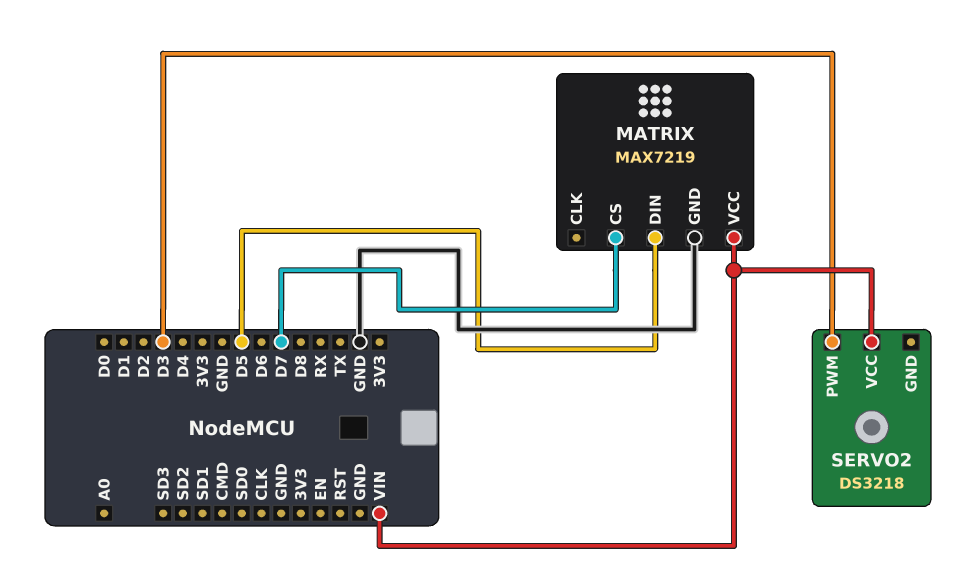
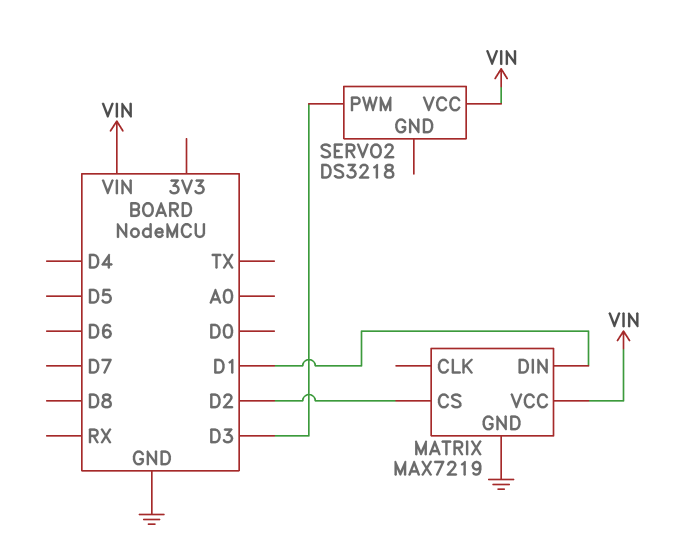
MATRIX pin CS: D7 -> D2
MATRIX pin DIN: D5 -> D1

